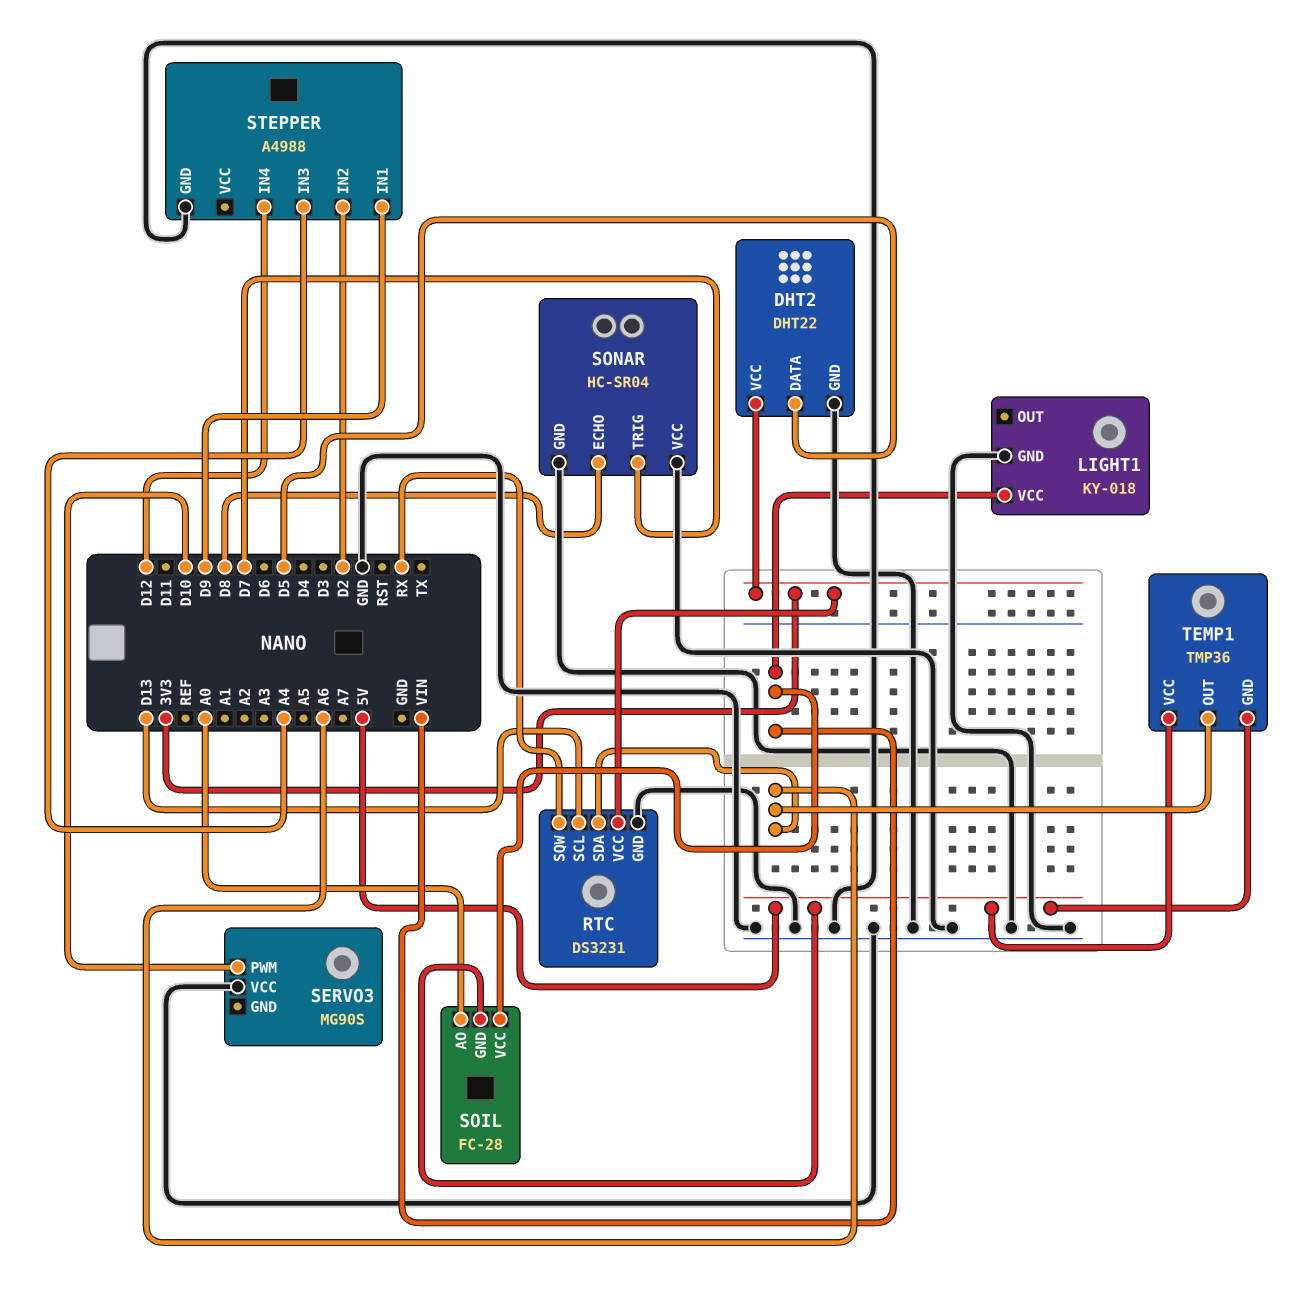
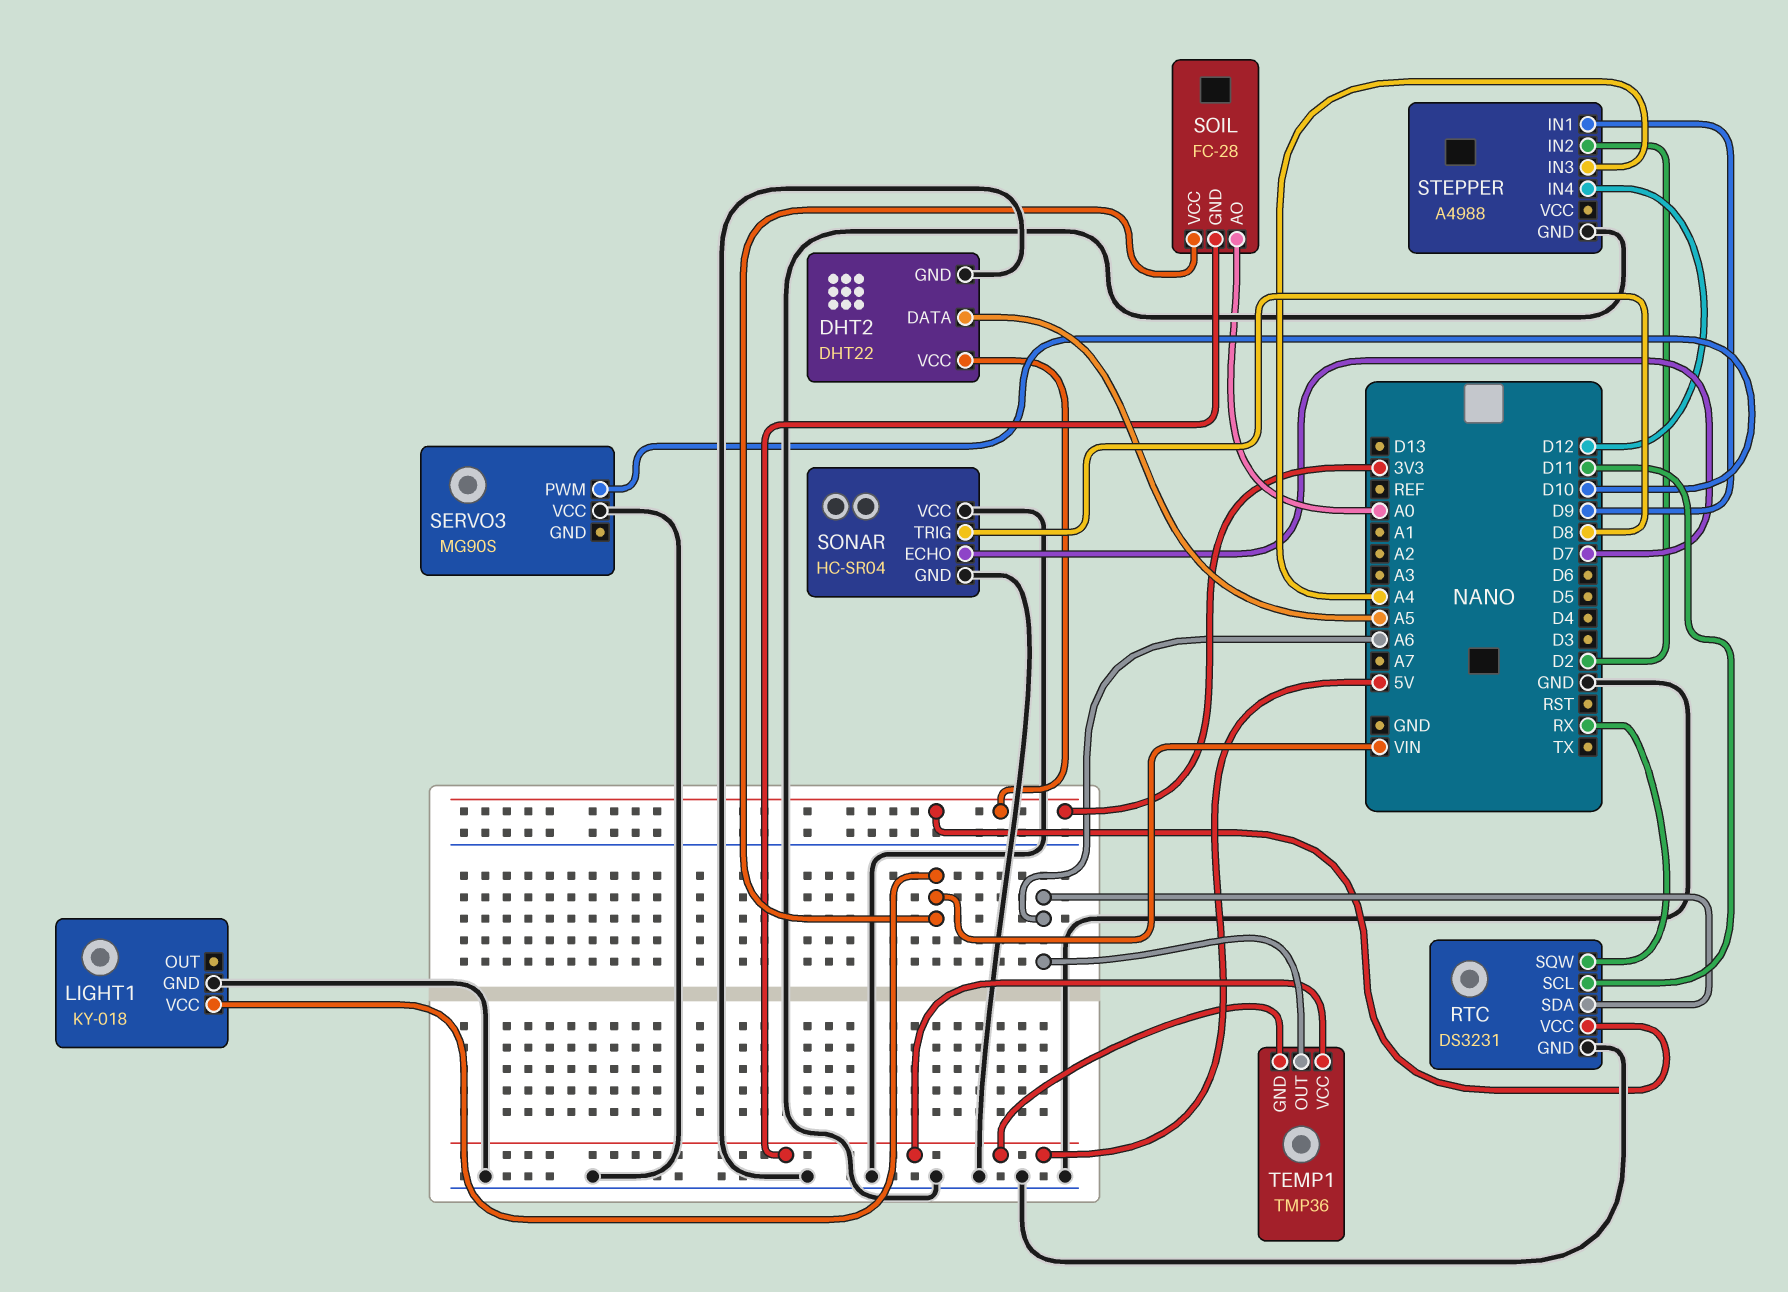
DHT2 pin DATA: D5 -> A5
RTC pin SCL: D13 -> D11
SONAR pin ECHO: D8 -> D7
SONAR pin TRIG: D7 -> D8

